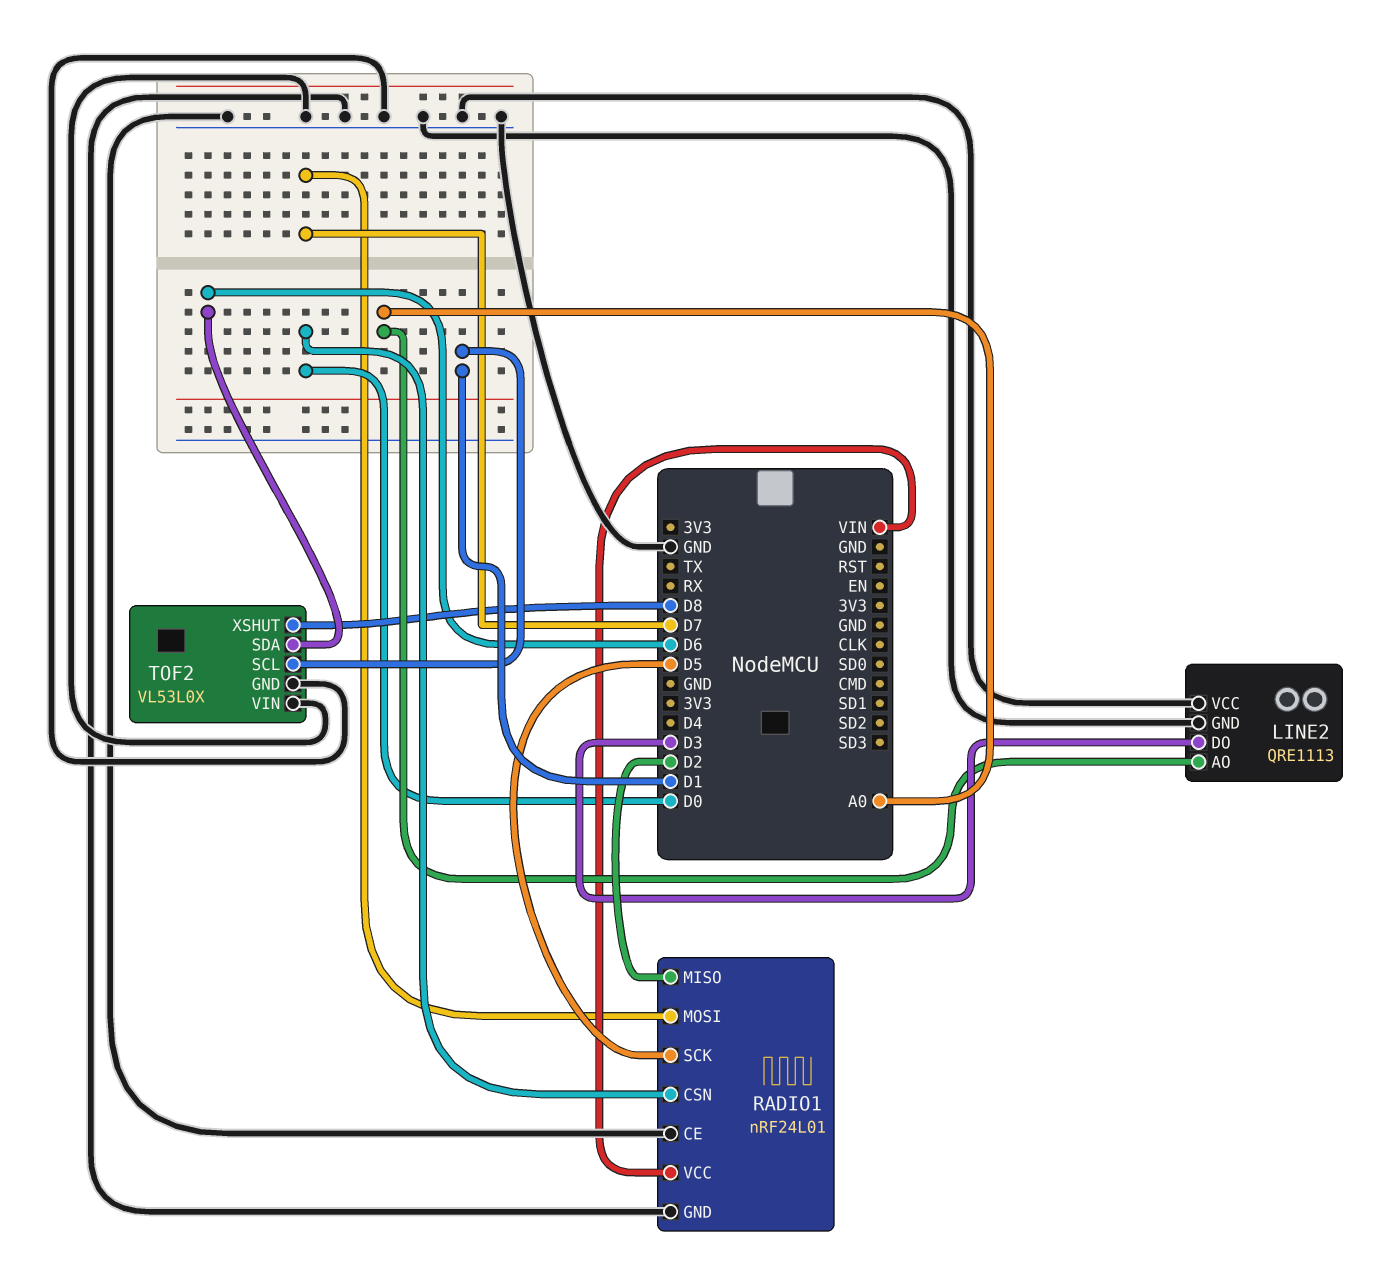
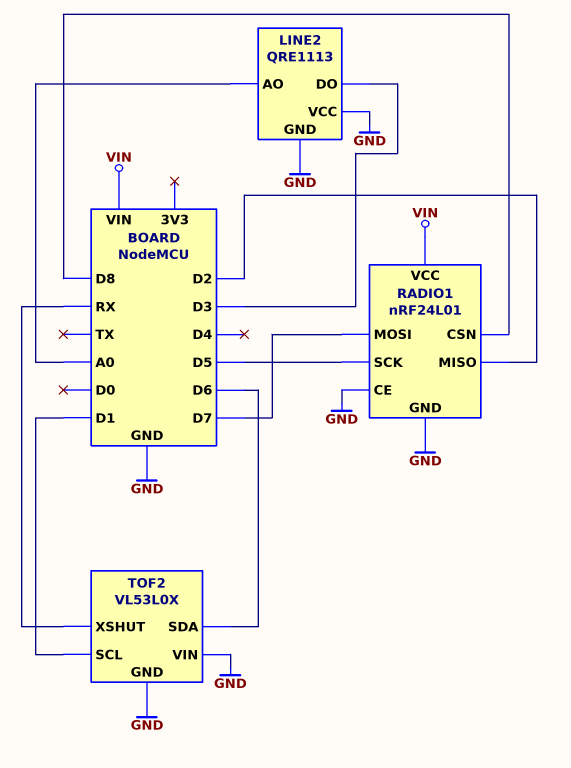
RADIO1 pin CSN: D0 -> D8
TOF2 pin XSHUT: D8 -> RX

